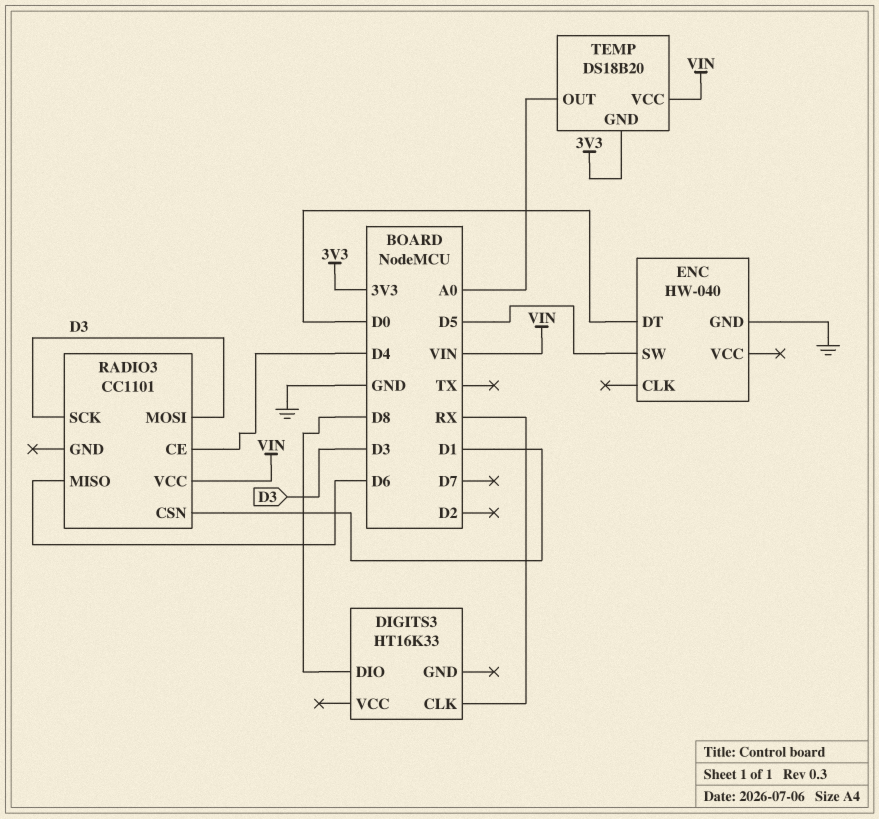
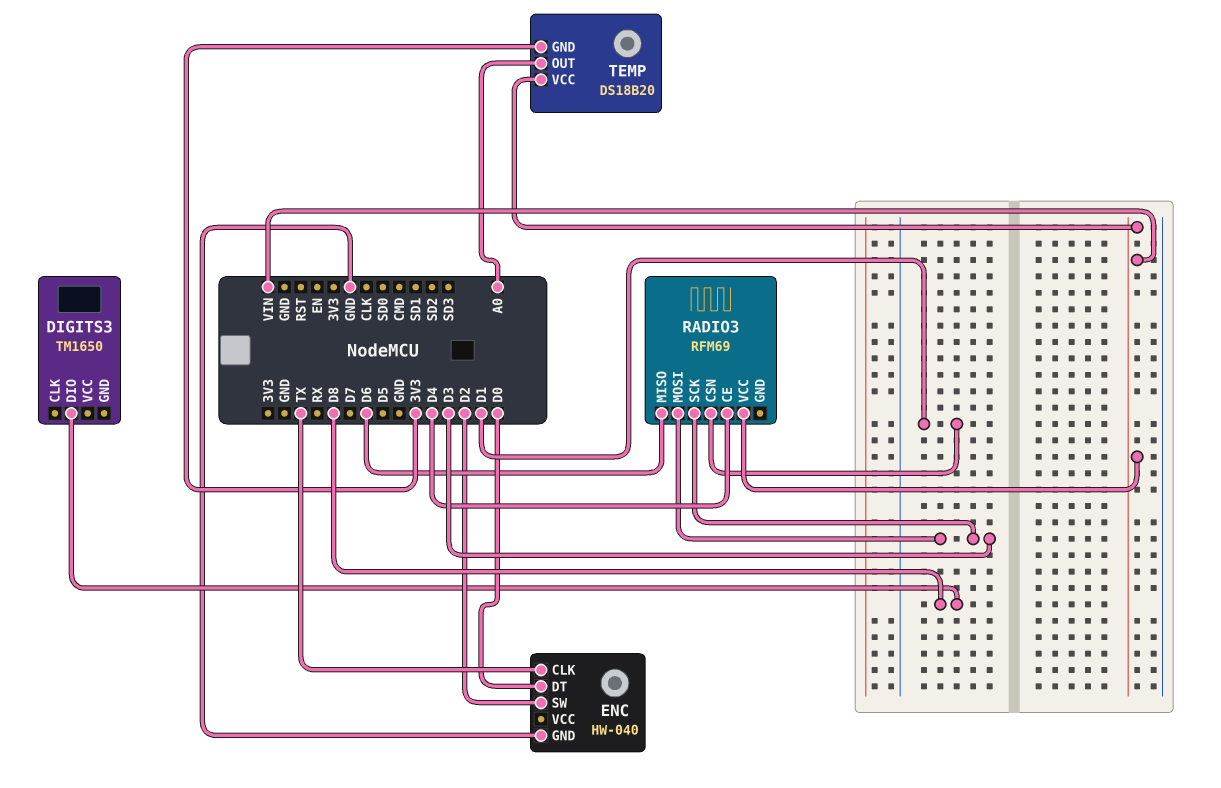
DIGITS3: HT16K33 -> TM1650
DIGITS3 pin CLK: RX -> none
ENC pin CLK: none -> TX
ENC pin SW: D5 -> D2
RADIO3: CC1101 -> RFM69

